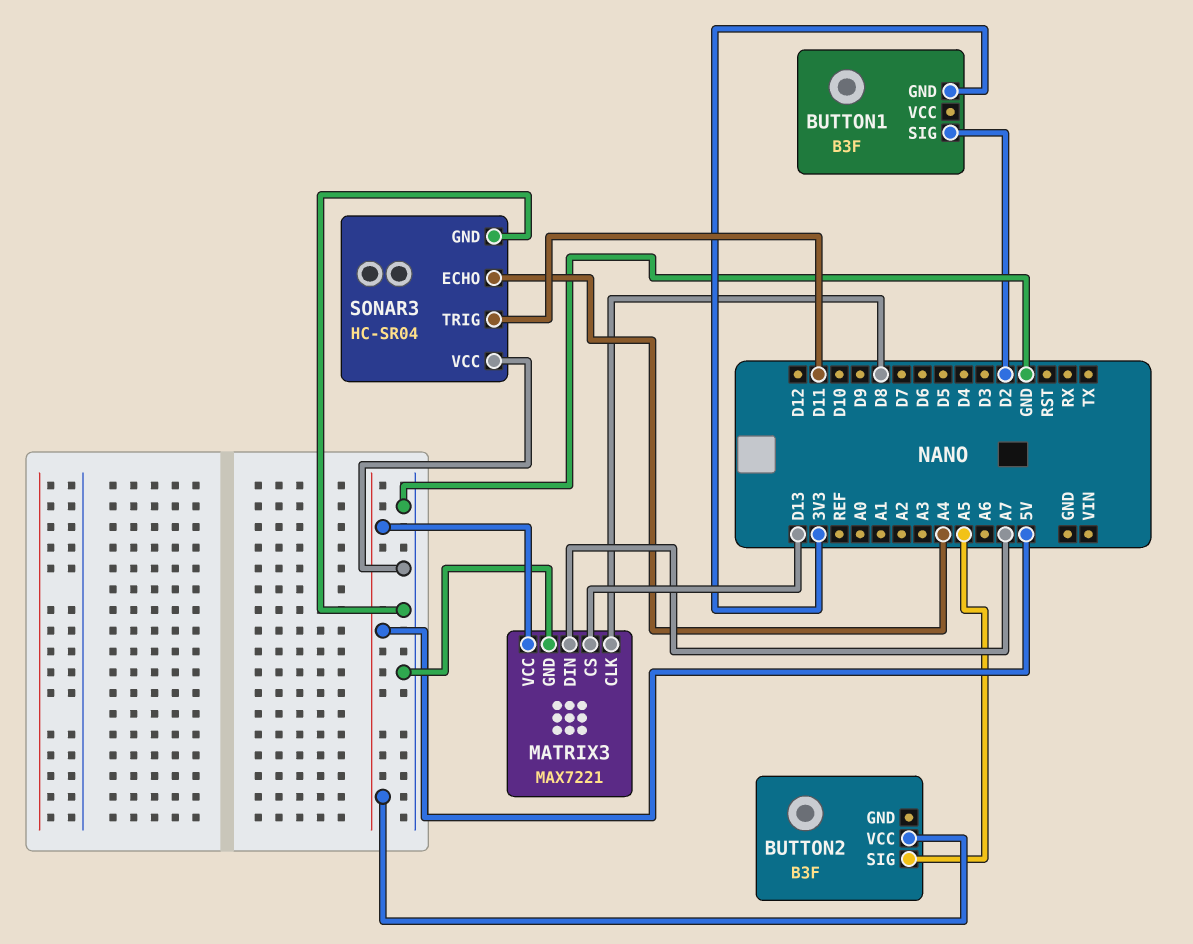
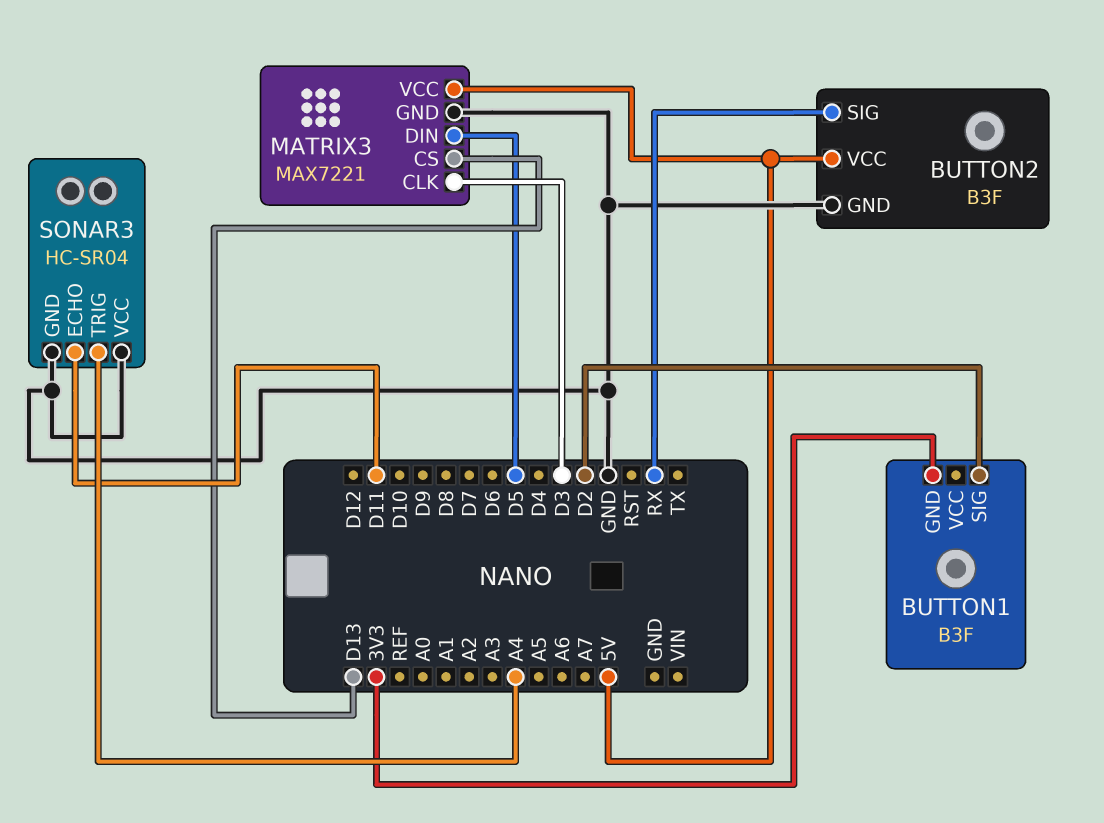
BUTTON2 pin GND: none -> GND
BUTTON2 pin SIG: A5 -> RX
MATRIX3 pin CLK: D8 -> D3
MATRIX3 pin DIN: A7 -> D5
SONAR3 pin ECHO: A4 -> D11
SONAR3 pin TRIG: D11 -> A4

